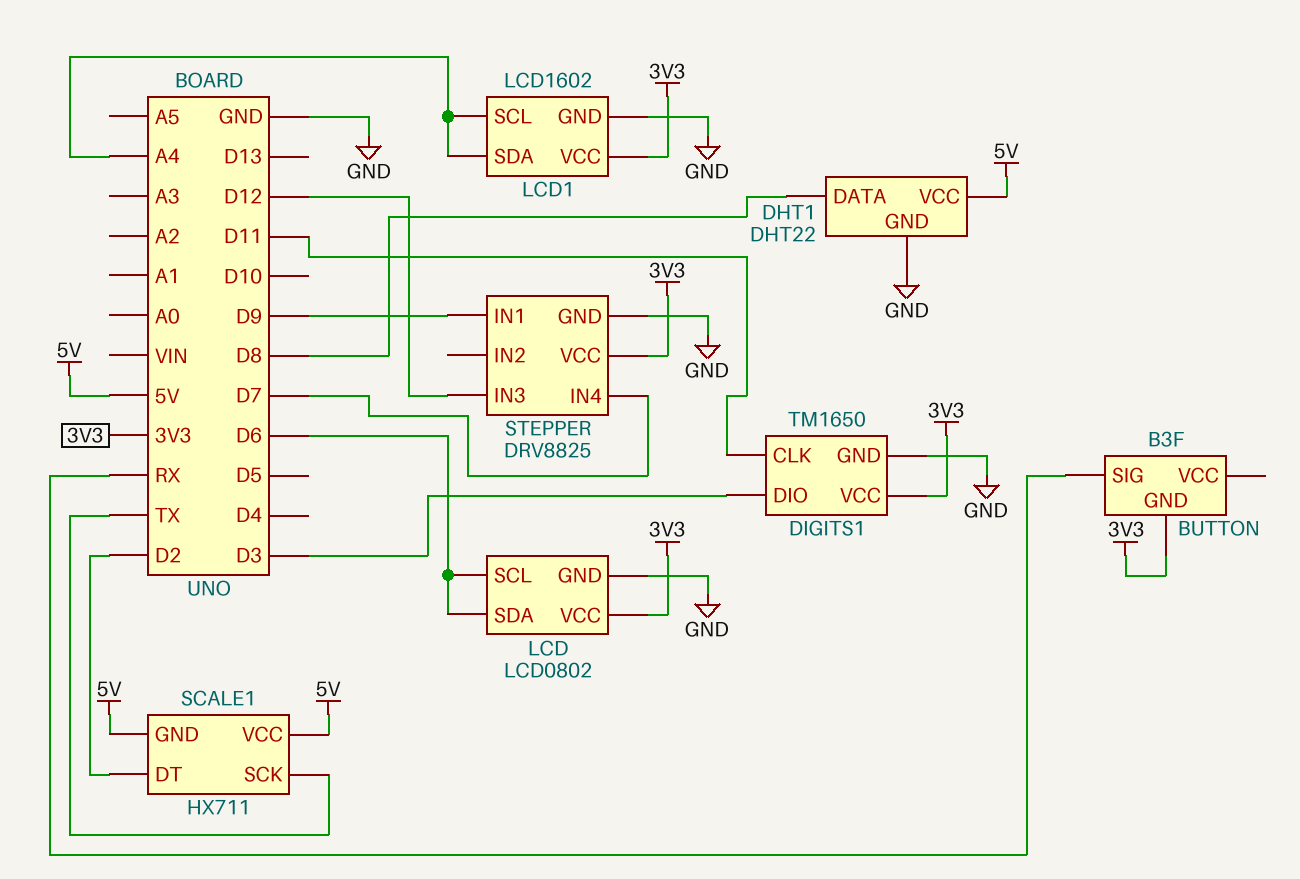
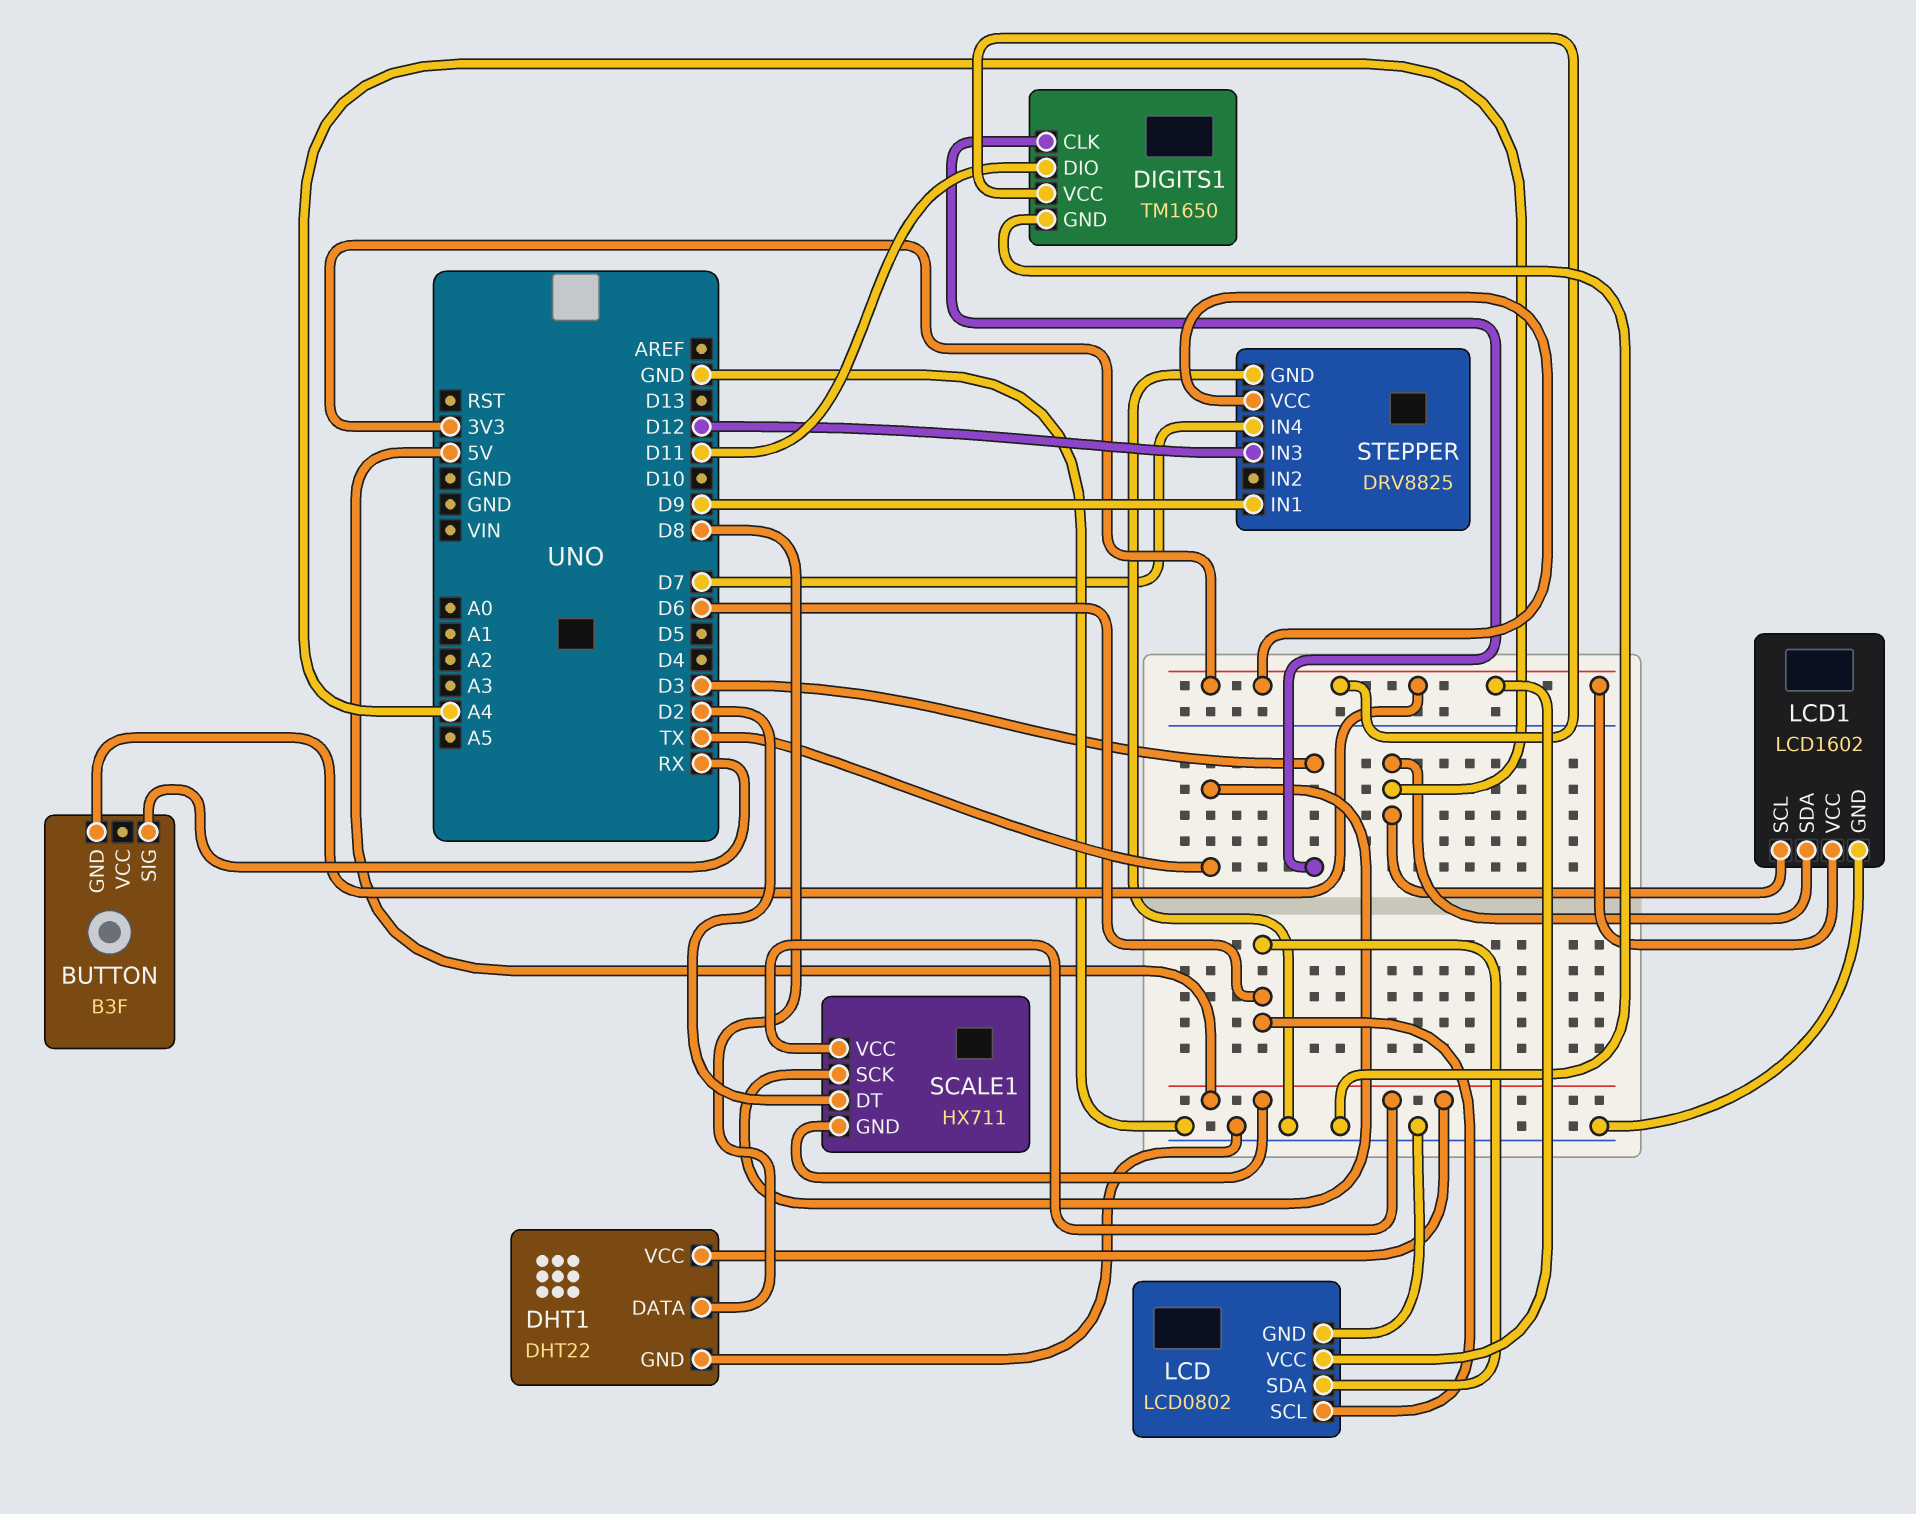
DIGITS1 pin CLK: D11 -> D3
DIGITS1 pin DIO: D3 -> D11

